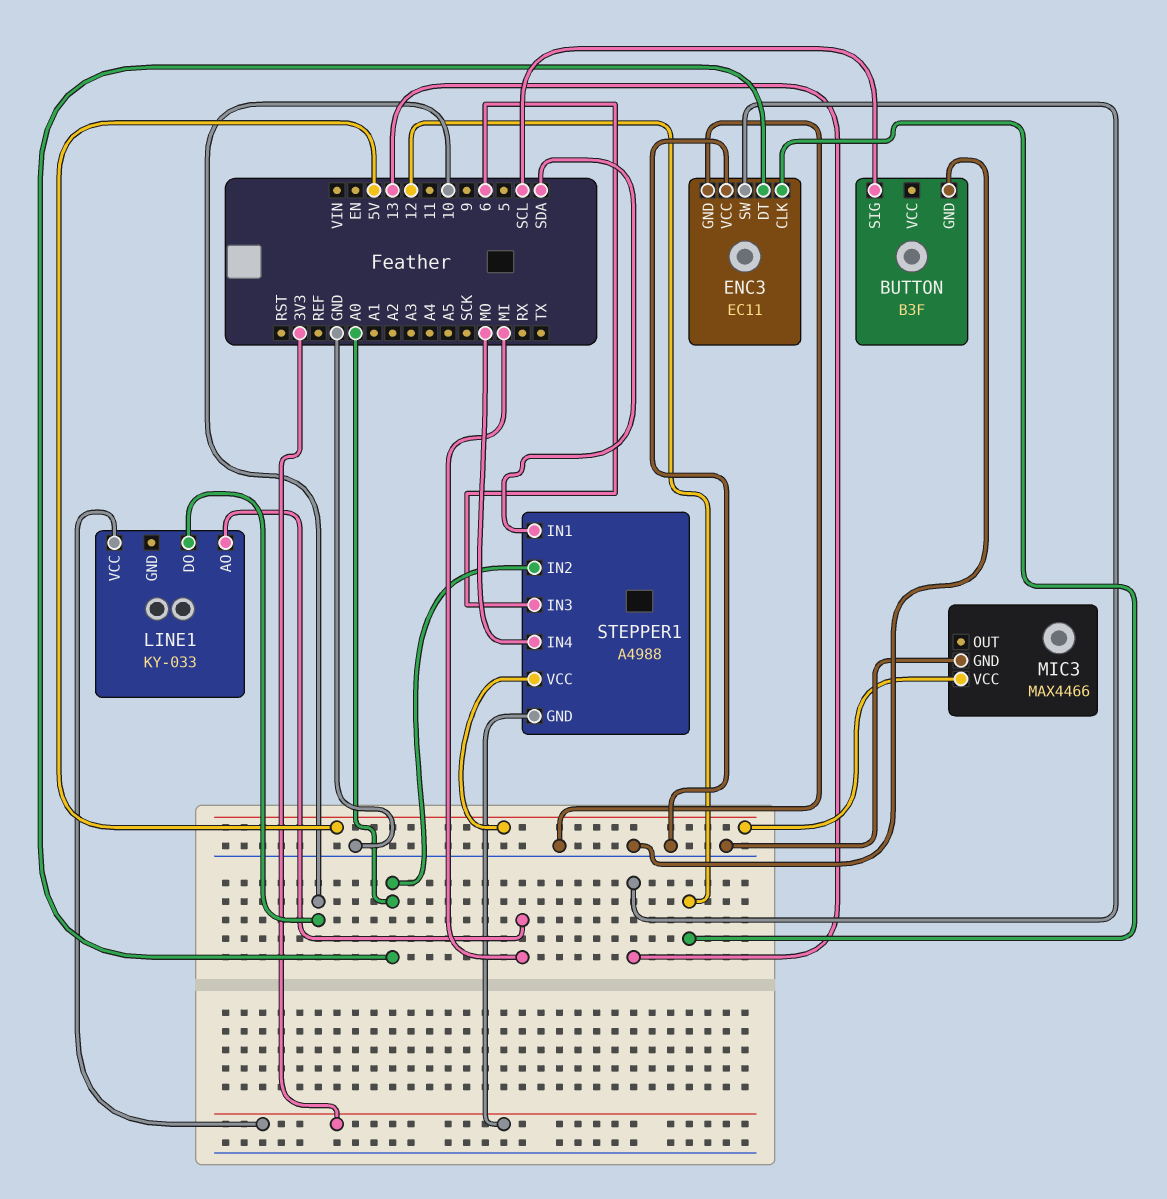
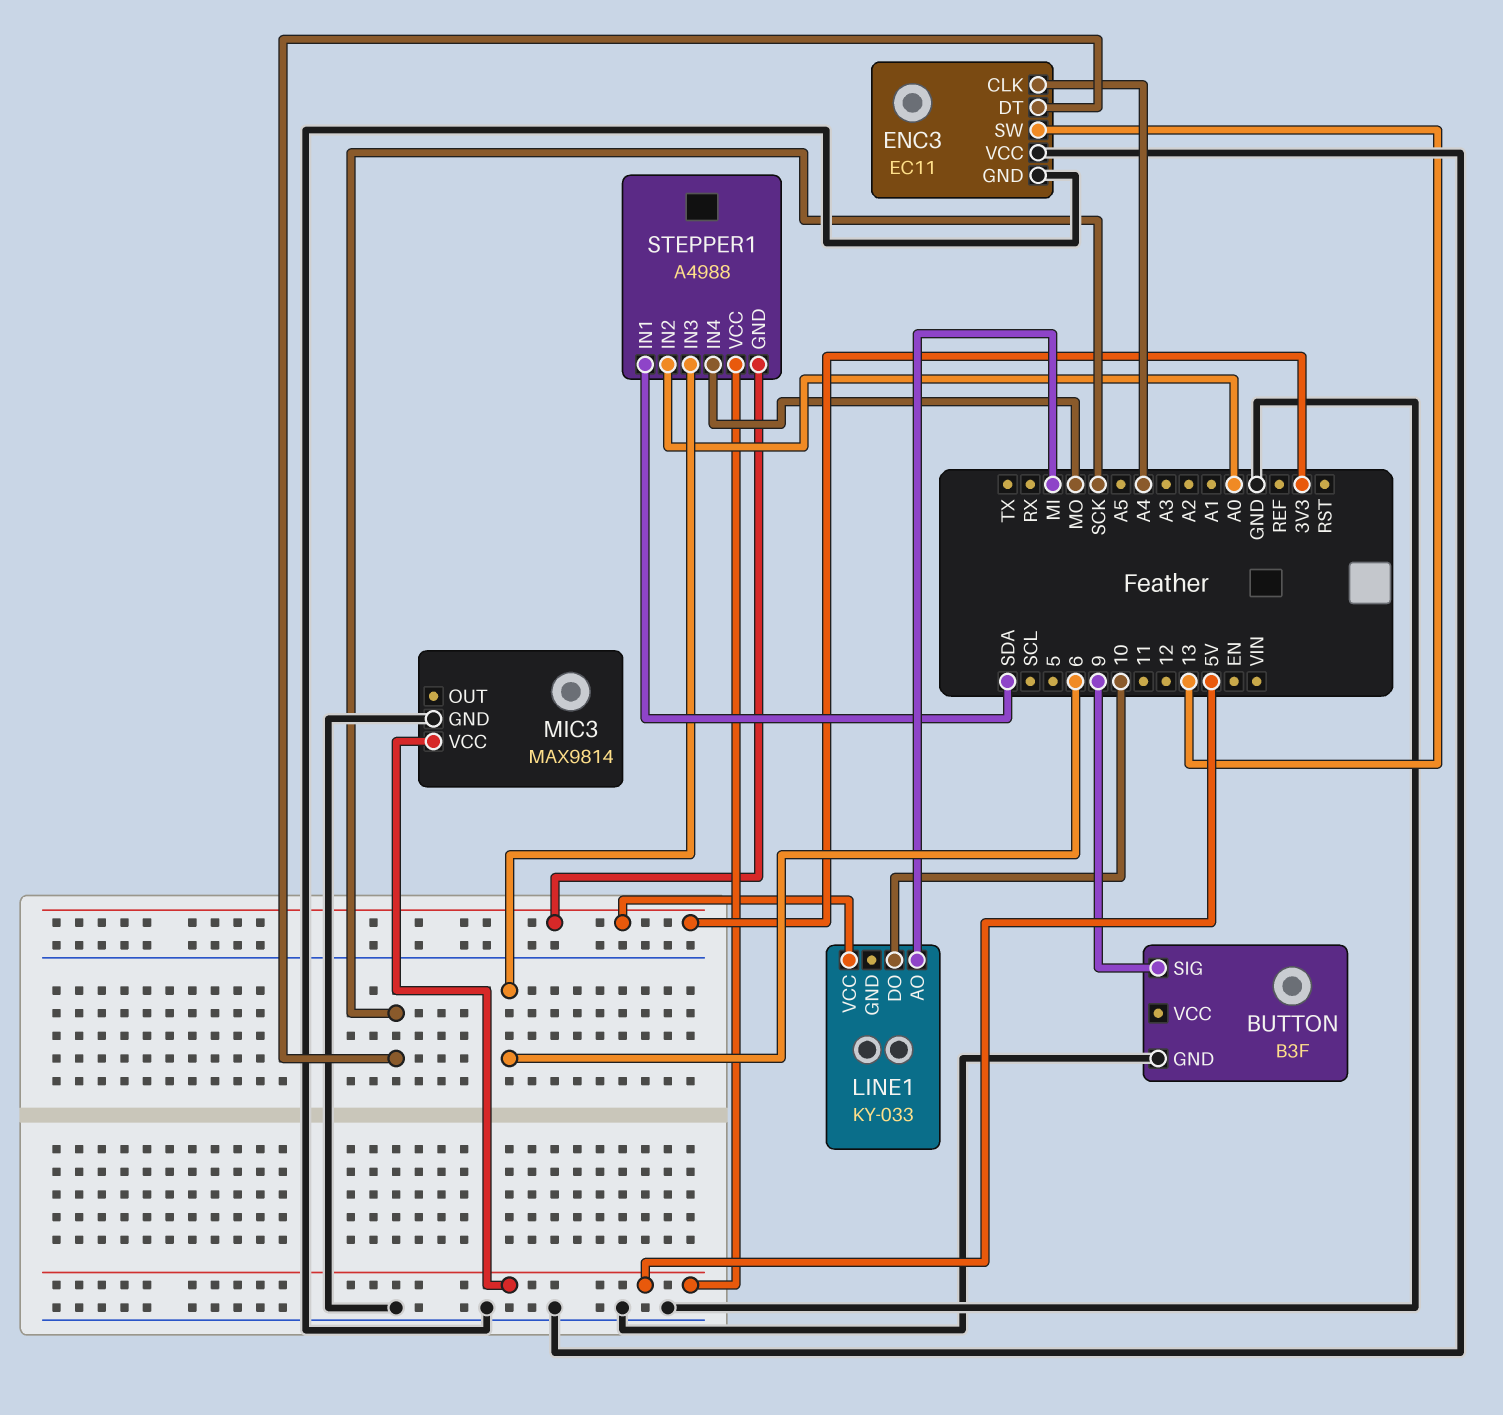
BUTTON pin SIG: SCL -> 9
ENC3 pin CLK: 12 -> A4
ENC3 pin DT: A0 -> SCK
MIC3: MAX4466 -> MAX9814

